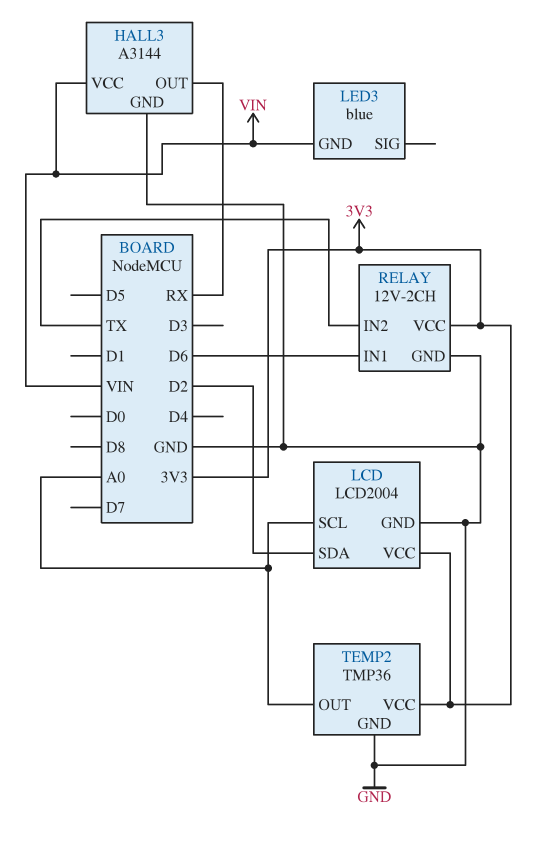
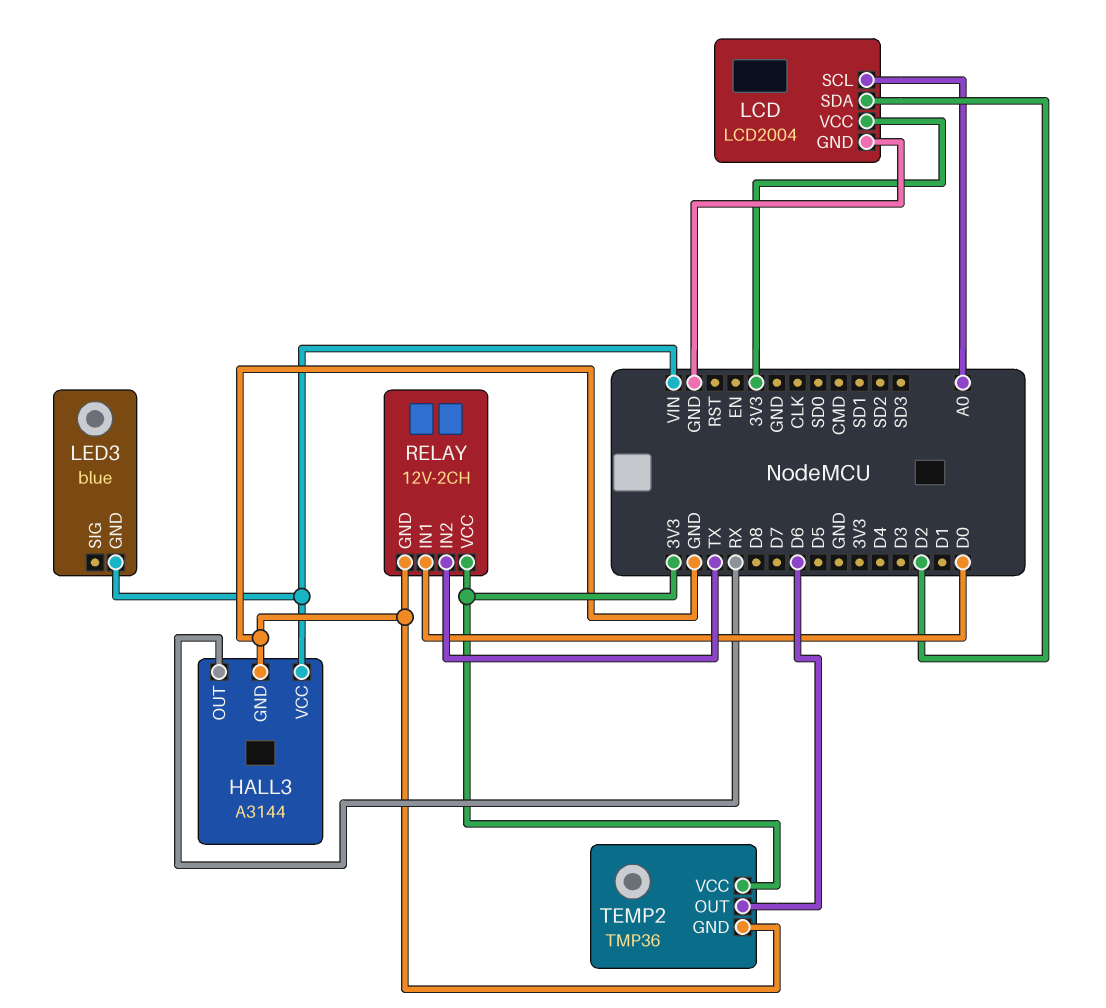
RELAY pin IN1: D6 -> D0
TEMP2 pin OUT: A0 -> D6

